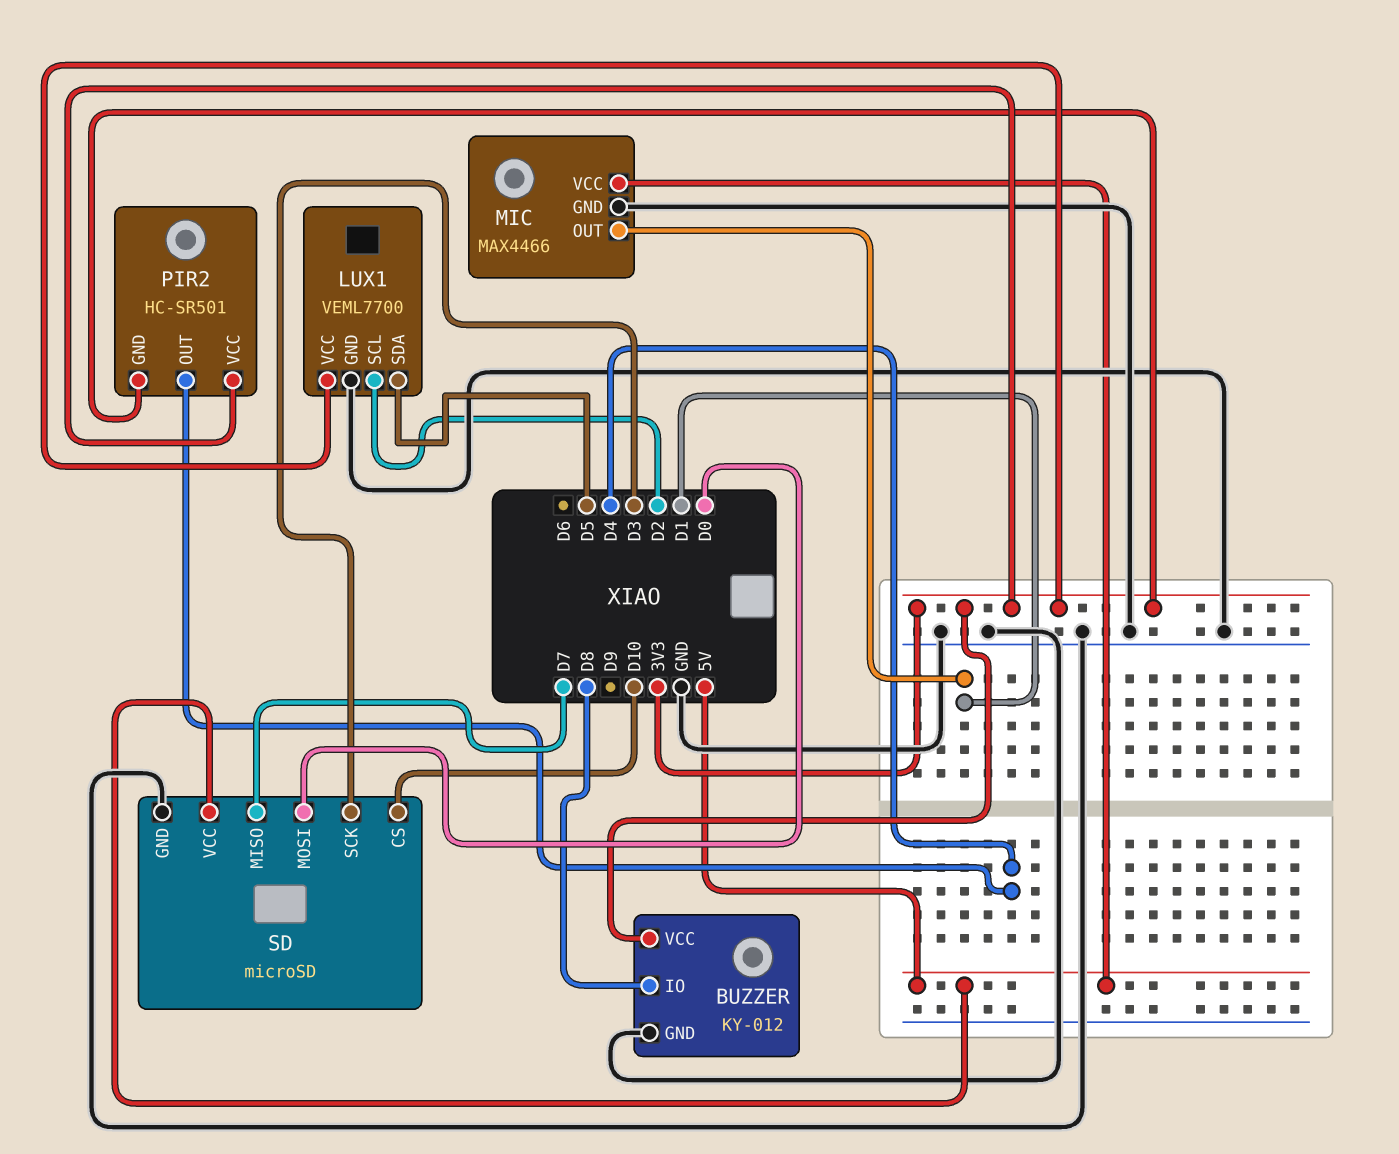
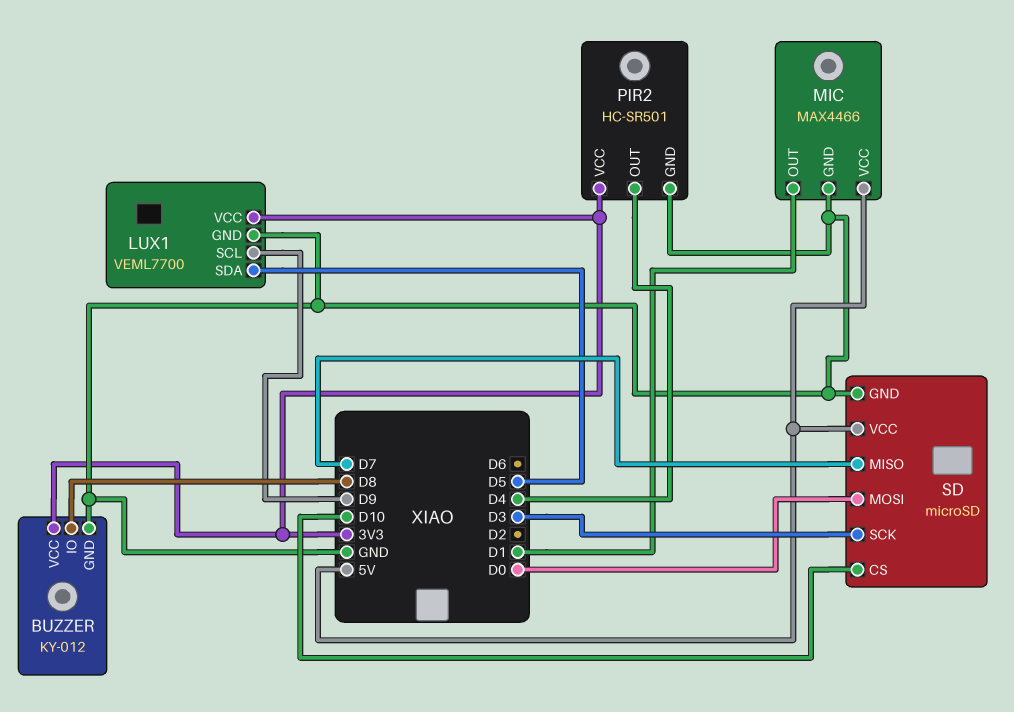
LUX1 pin SCL: D2 -> D9
PIR2 pin GND: 3V3 -> GND

